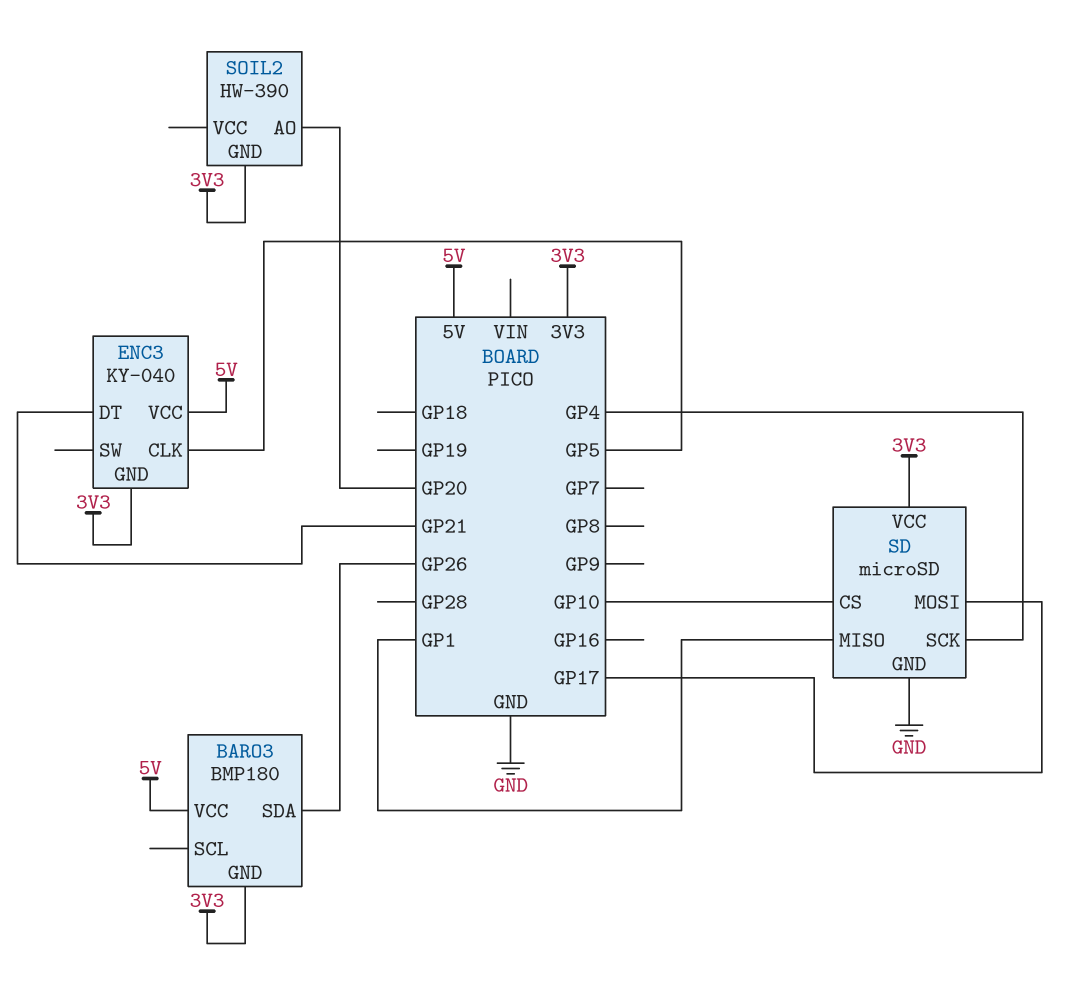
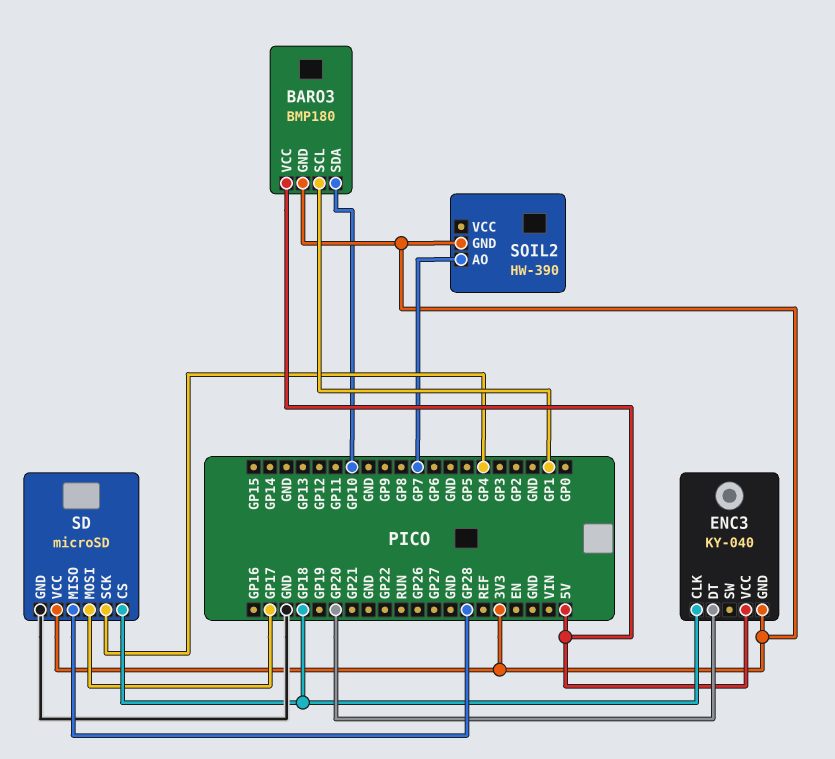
BARO3 pin SCL: none -> GP1
BARO3 pin SDA: GP26 -> GP10
ENC3 pin CLK: GP5 -> GP18
ENC3 pin DT: GP21 -> GP20
SD pin CS: GP10 -> GP18
SD pin MISO: GP1 -> GP28
SOIL2 pin AO: GP20 -> GP7

